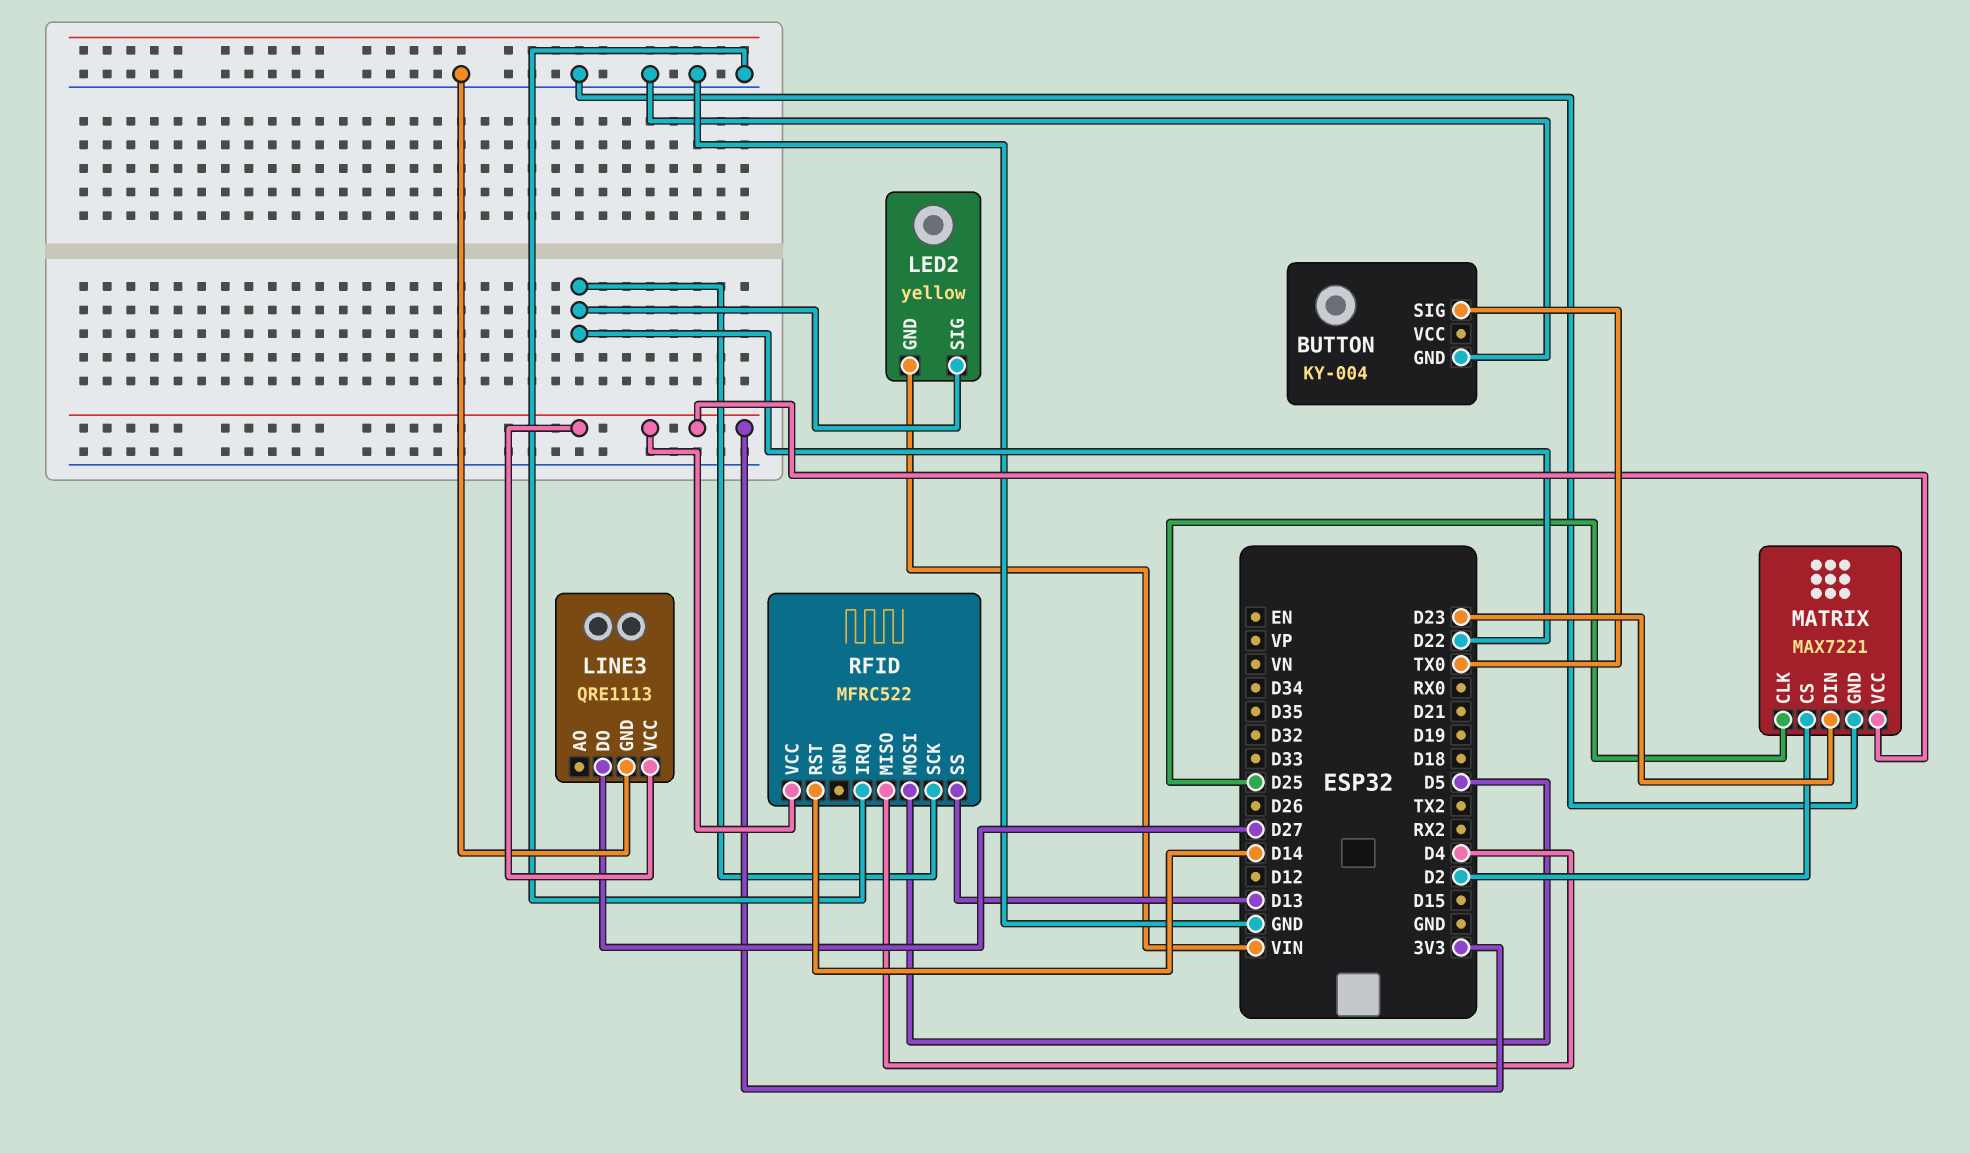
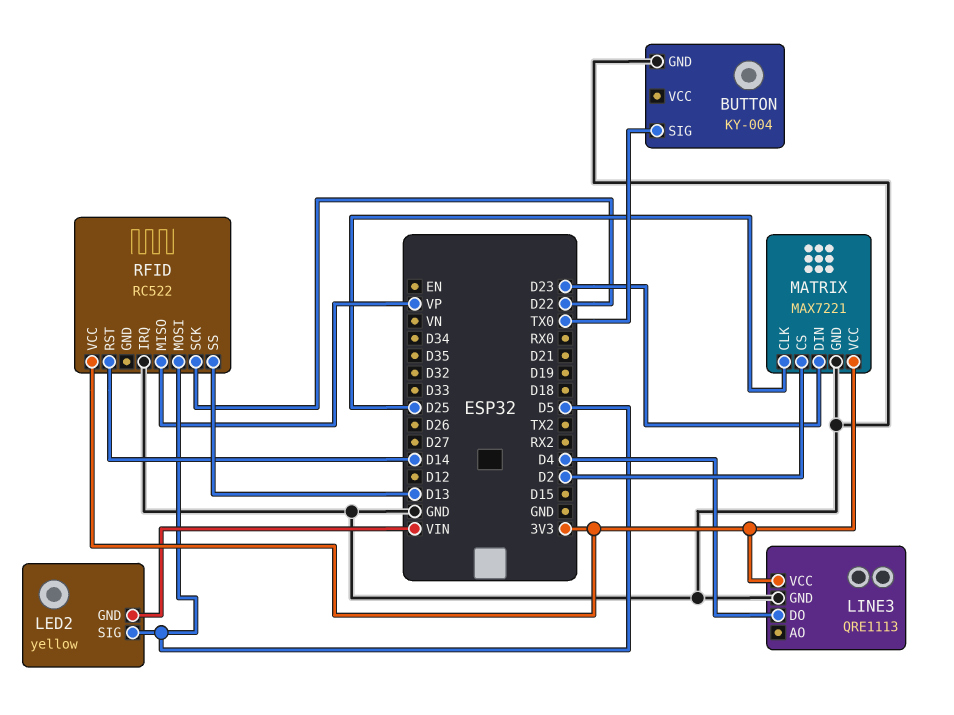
LED2 pin SIG: D22 -> D5
LINE3 pin DO: D27 -> D4
RFID: MFRC522 -> RC522
RFID pin MISO: D4 -> VP

